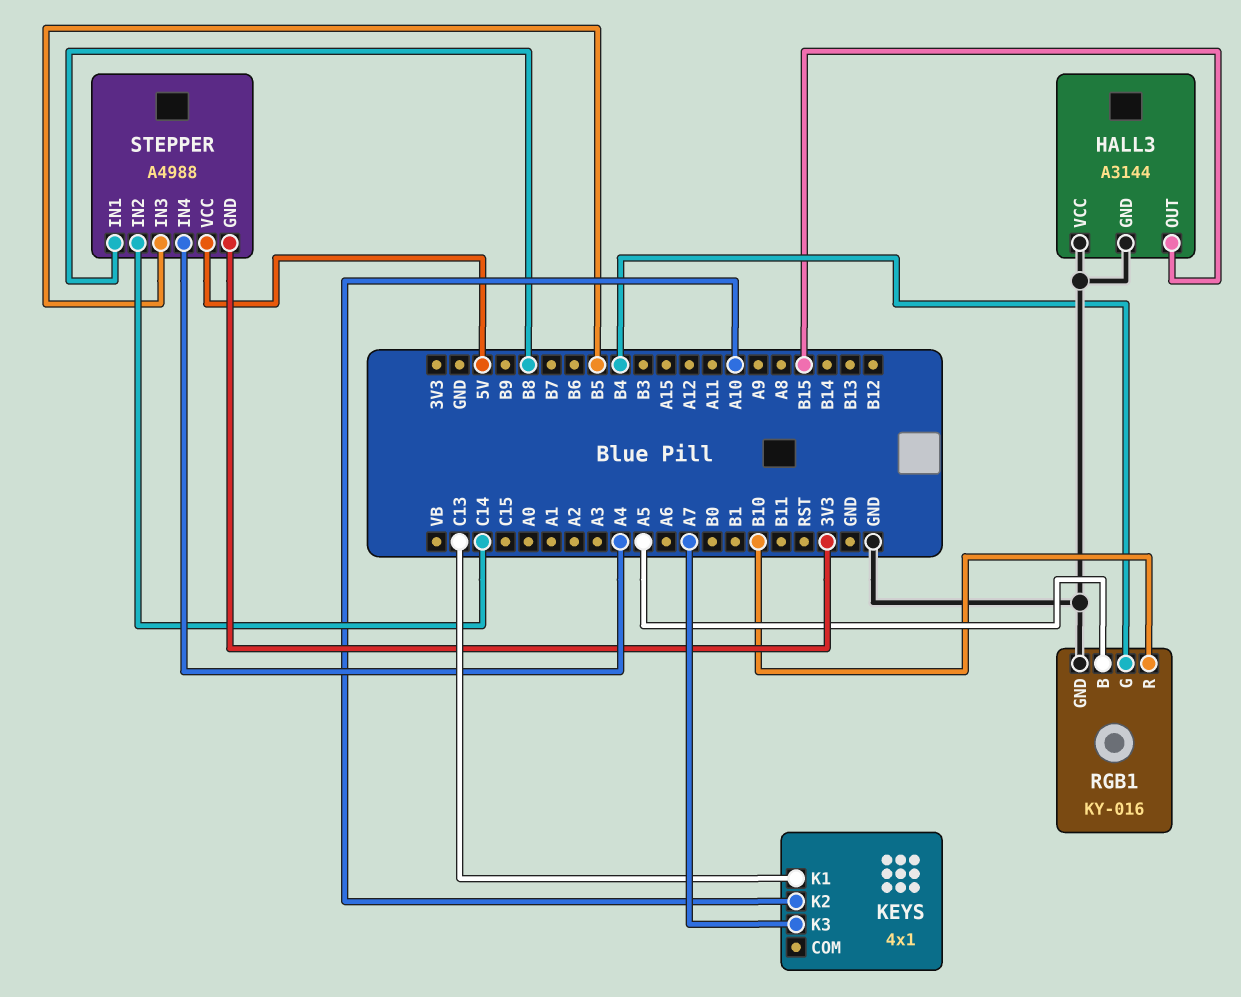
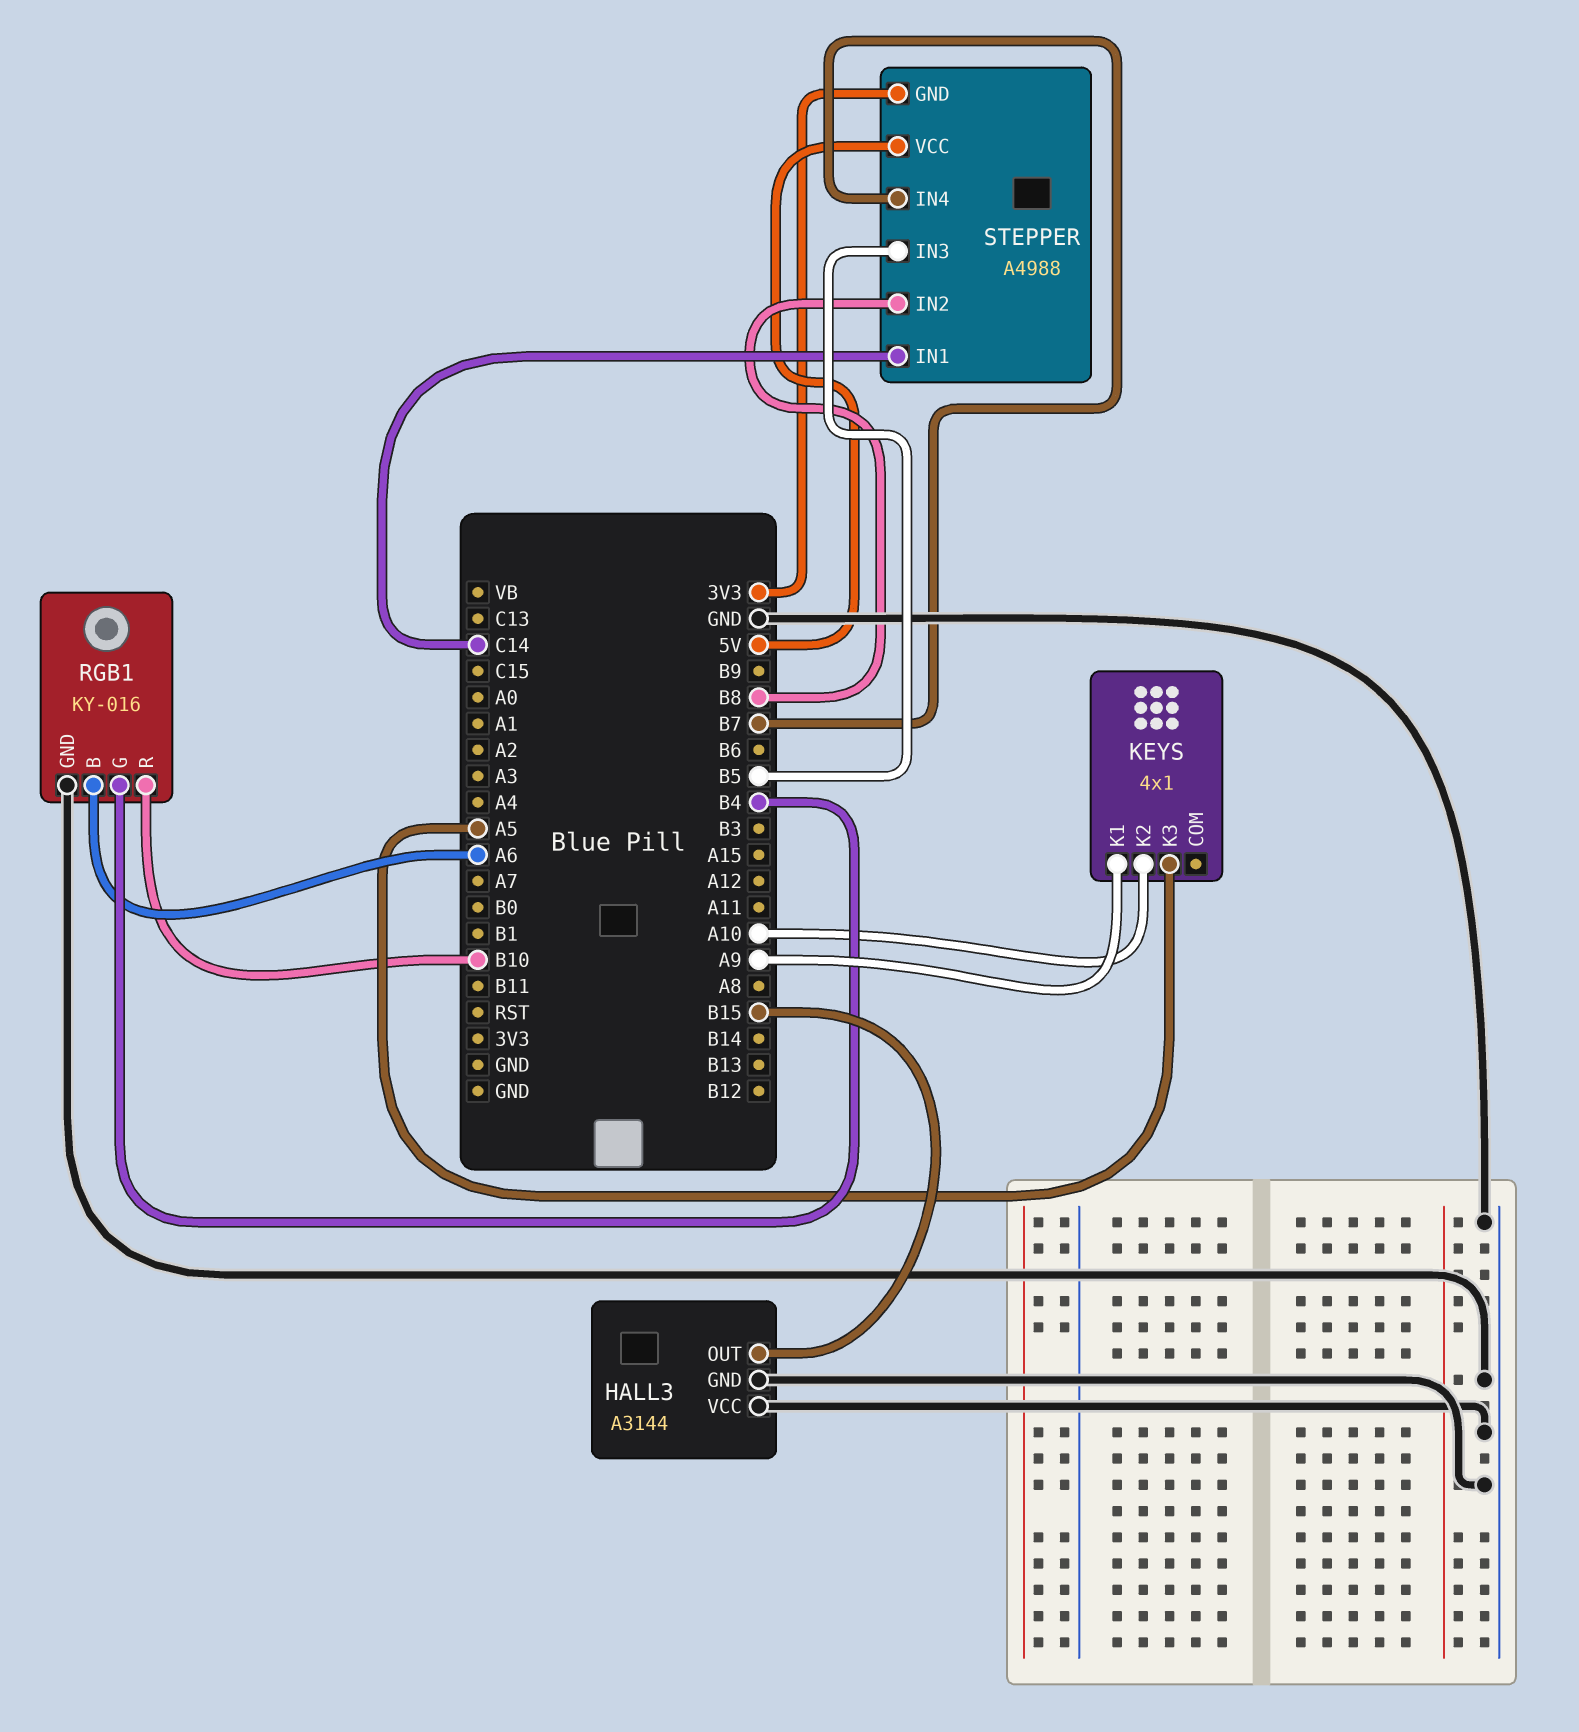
KEYS pin K1: C13 -> A9
KEYS pin K3: A7 -> A5
RGB1 pin B: A5 -> A6
STEPPER pin IN1: B8 -> C14
STEPPER pin IN2: C14 -> B8
STEPPER pin IN4: A4 -> B7

